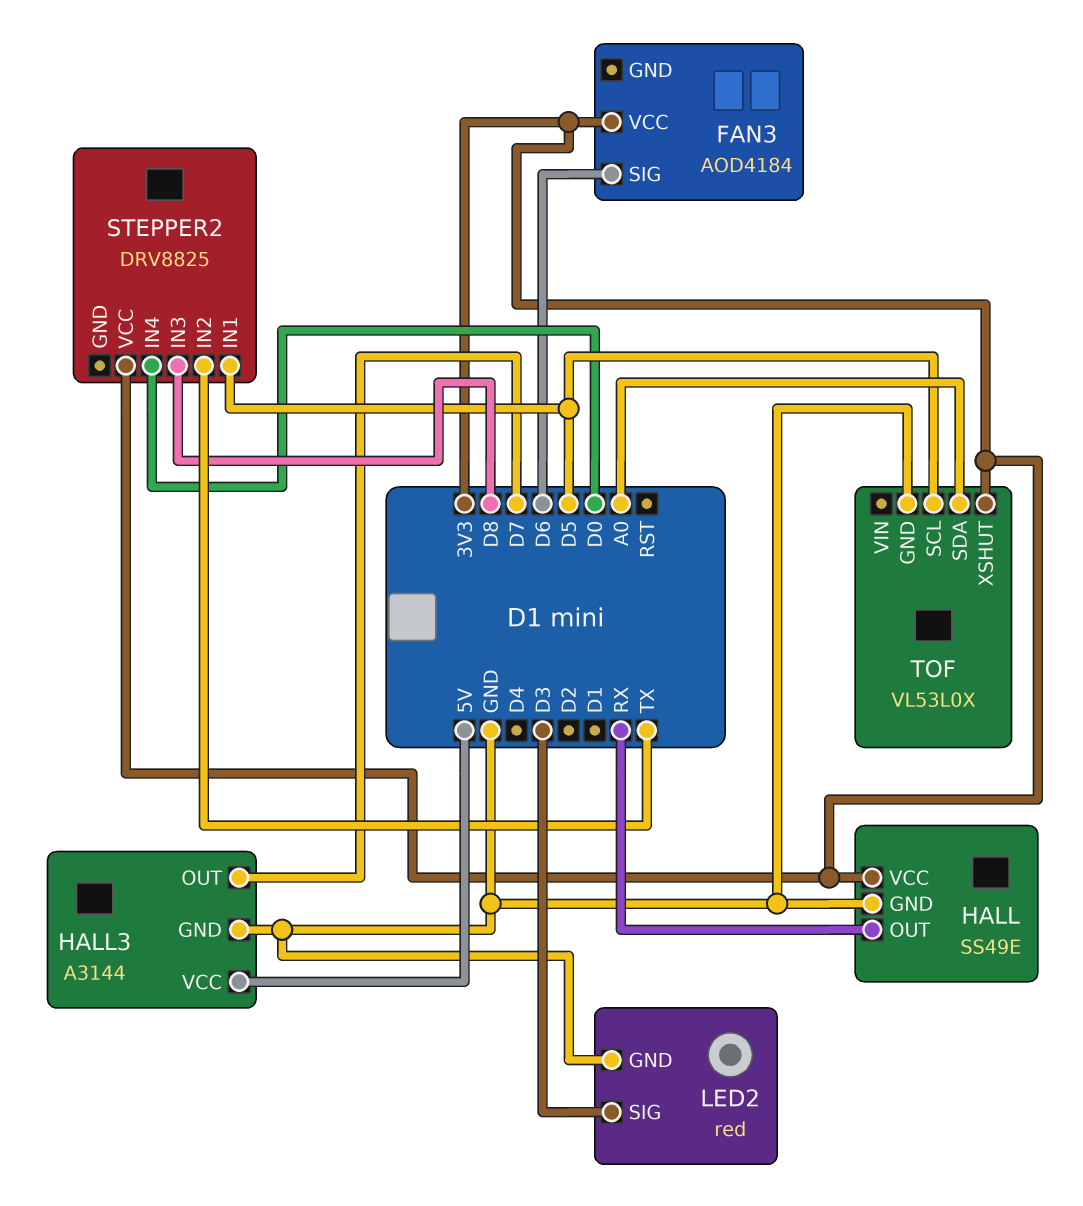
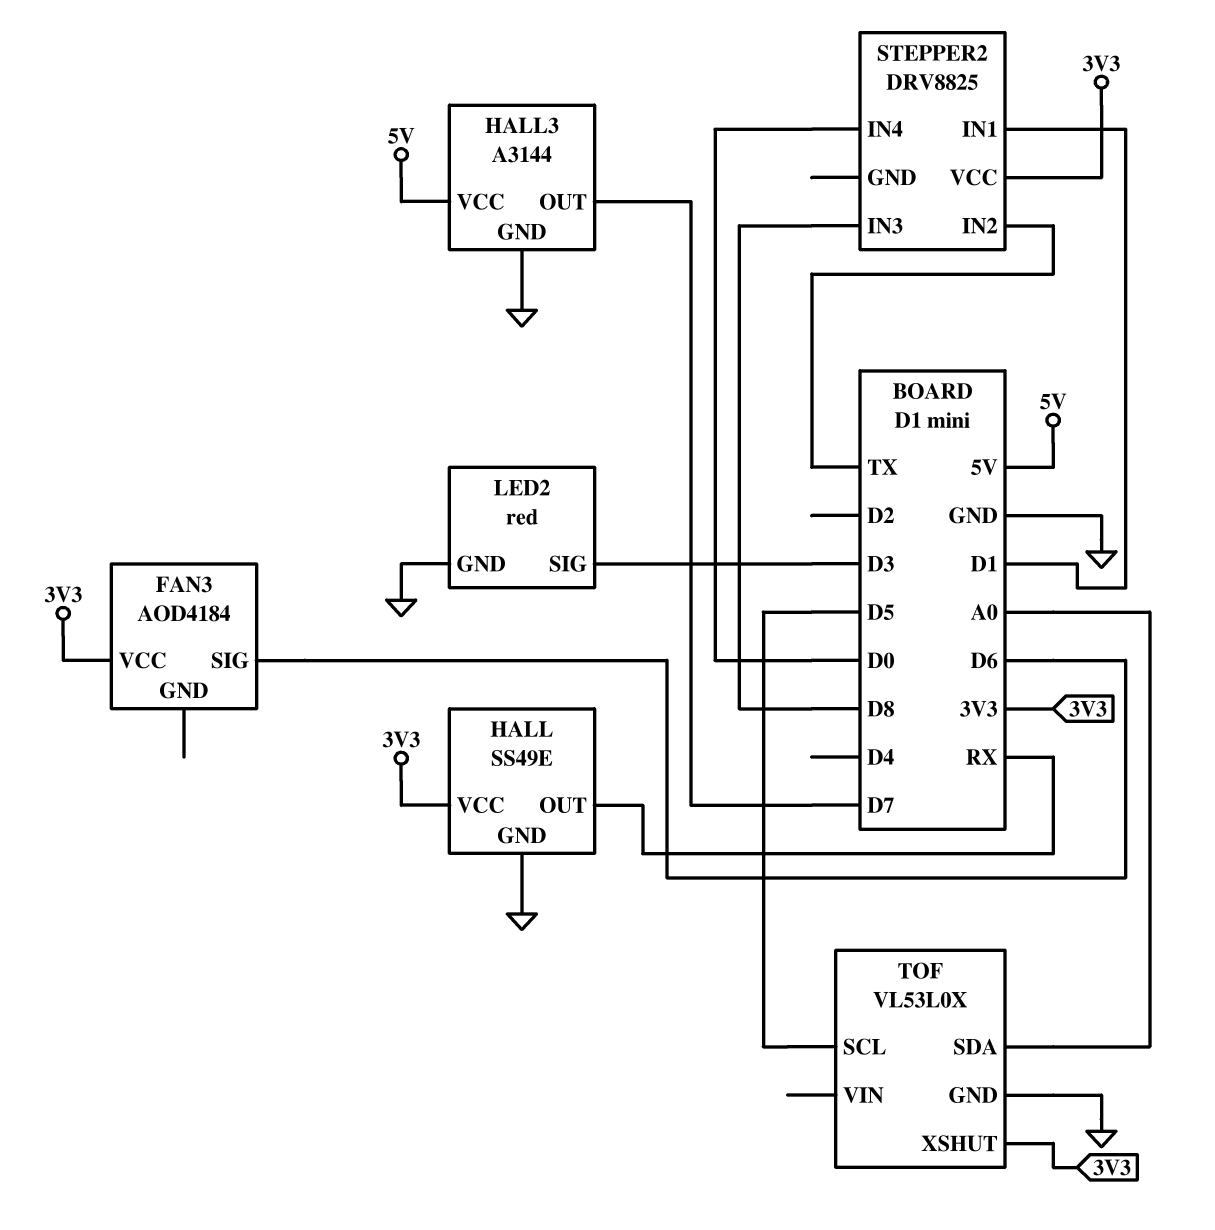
STEPPER2 pin IN1: D5 -> D1

